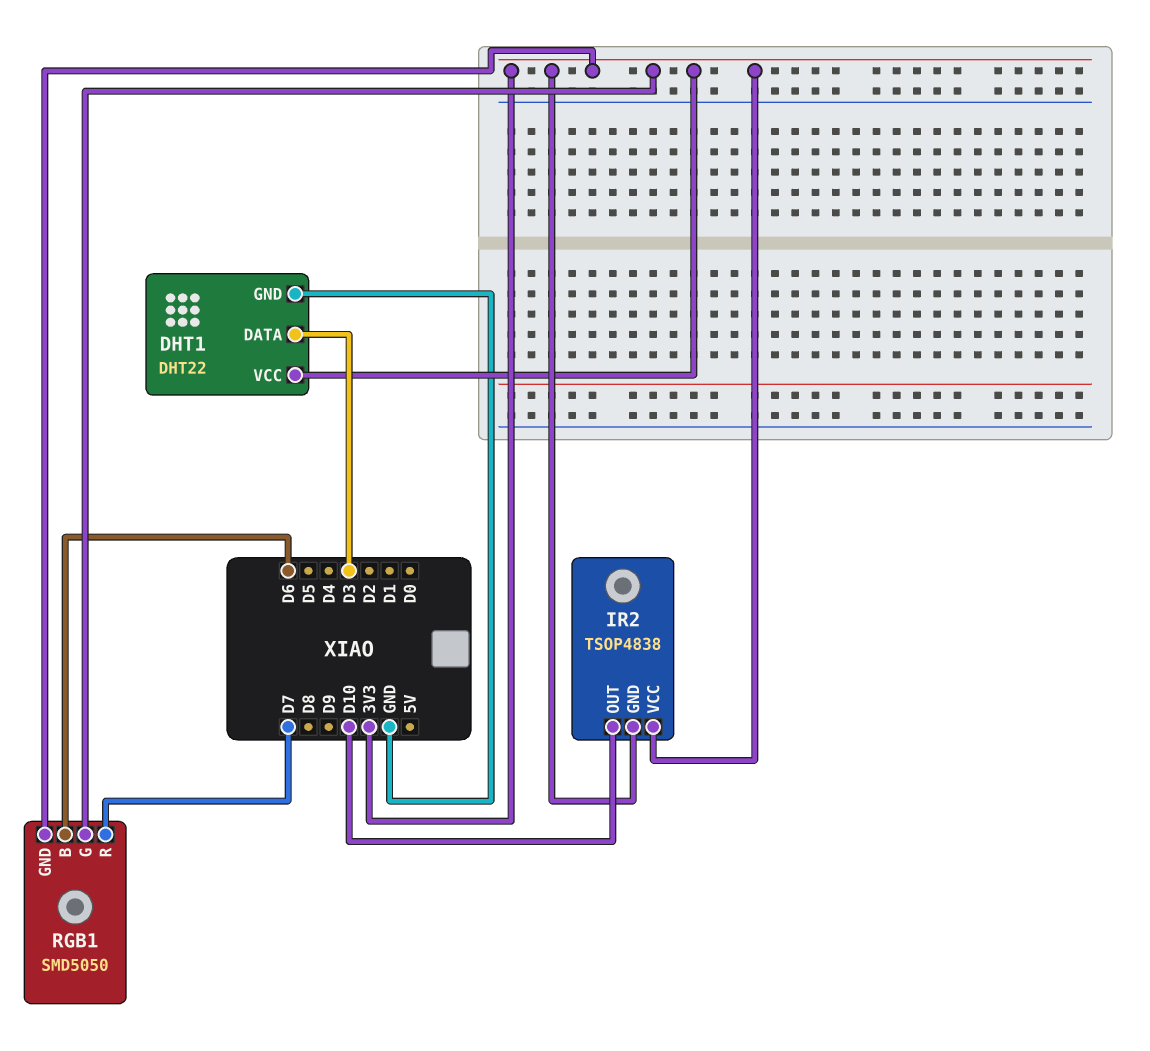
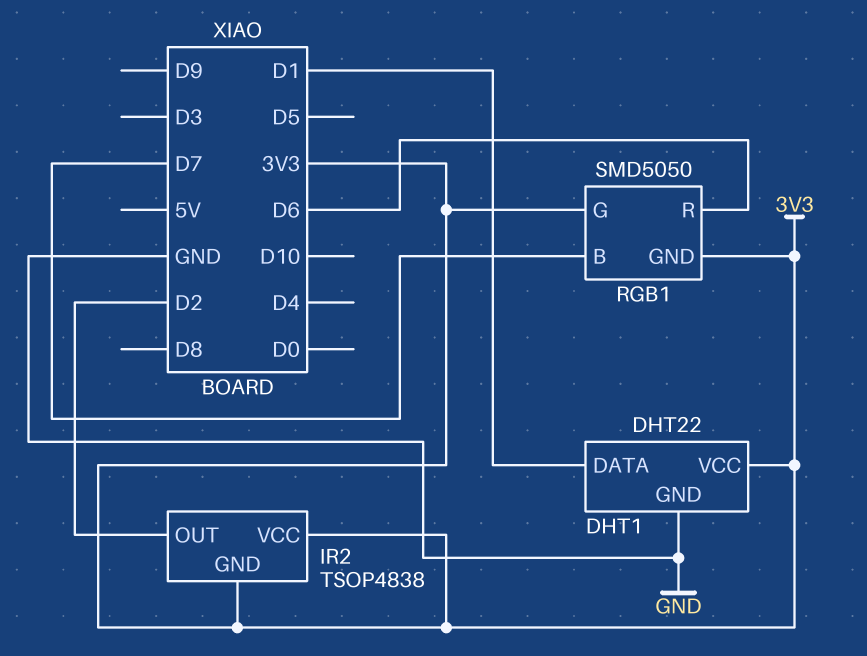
DHT1 pin DATA: D3 -> D1
IR2 pin OUT: D10 -> D2
RGB1 pin B: D6 -> D7
RGB1 pin R: D7 -> D6

